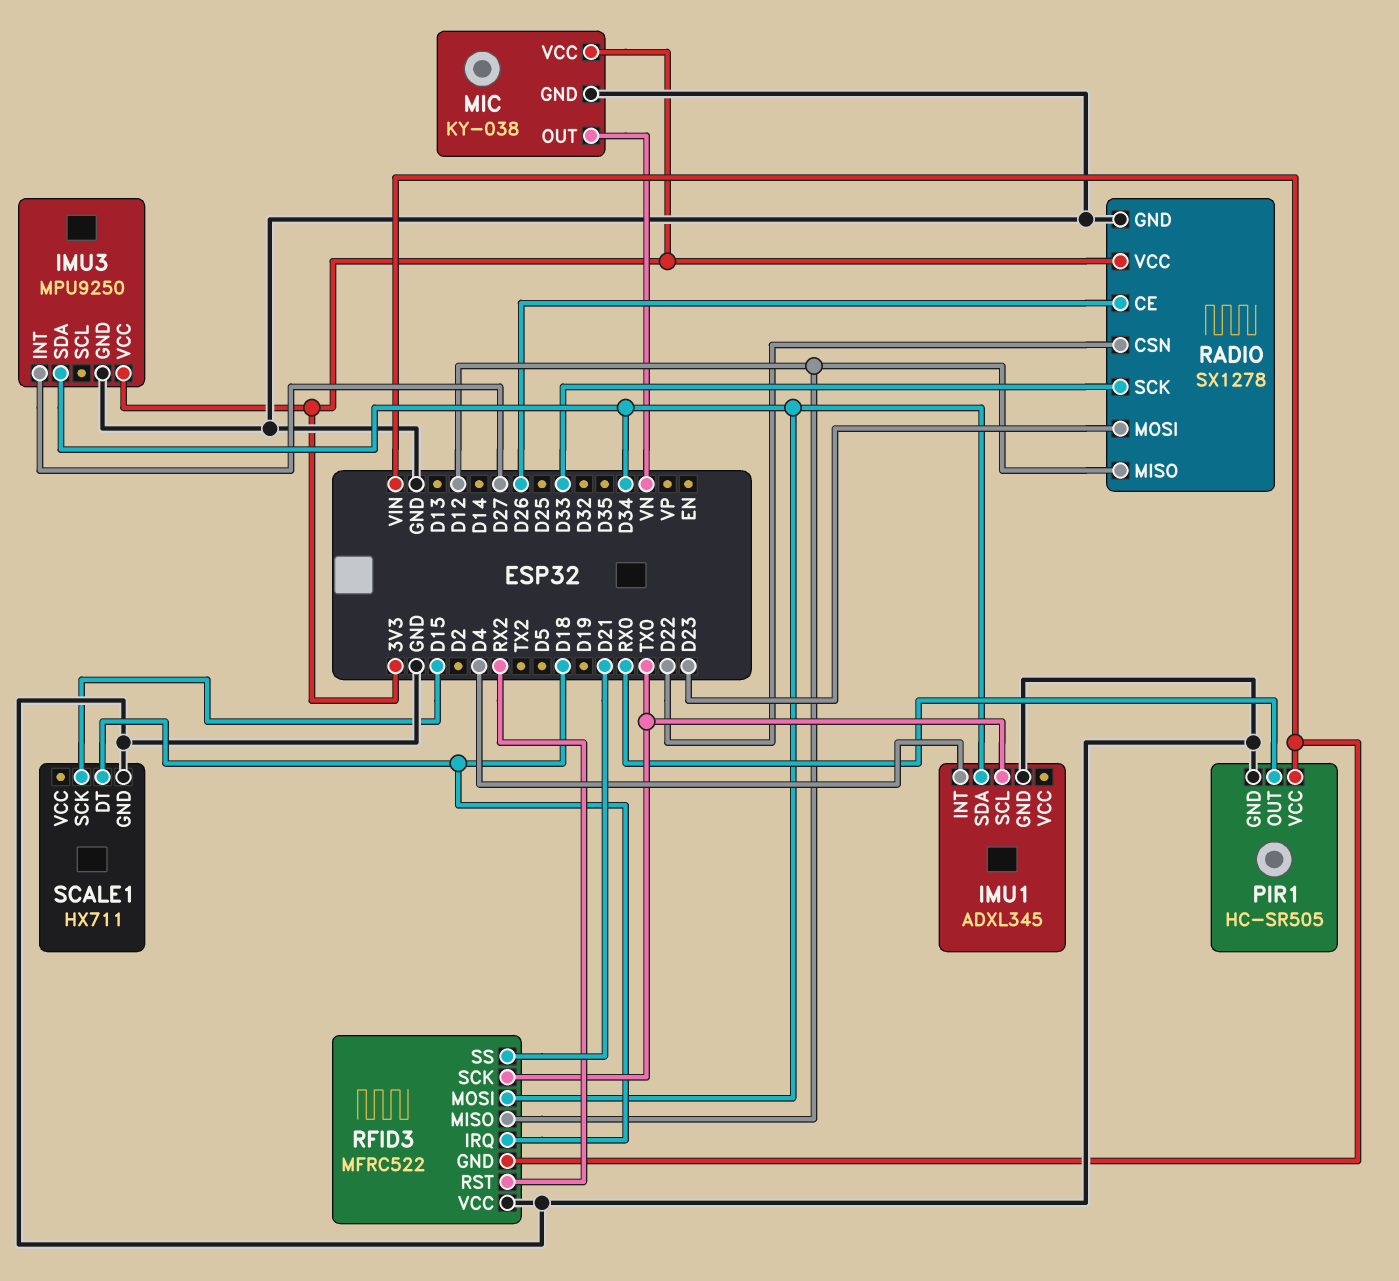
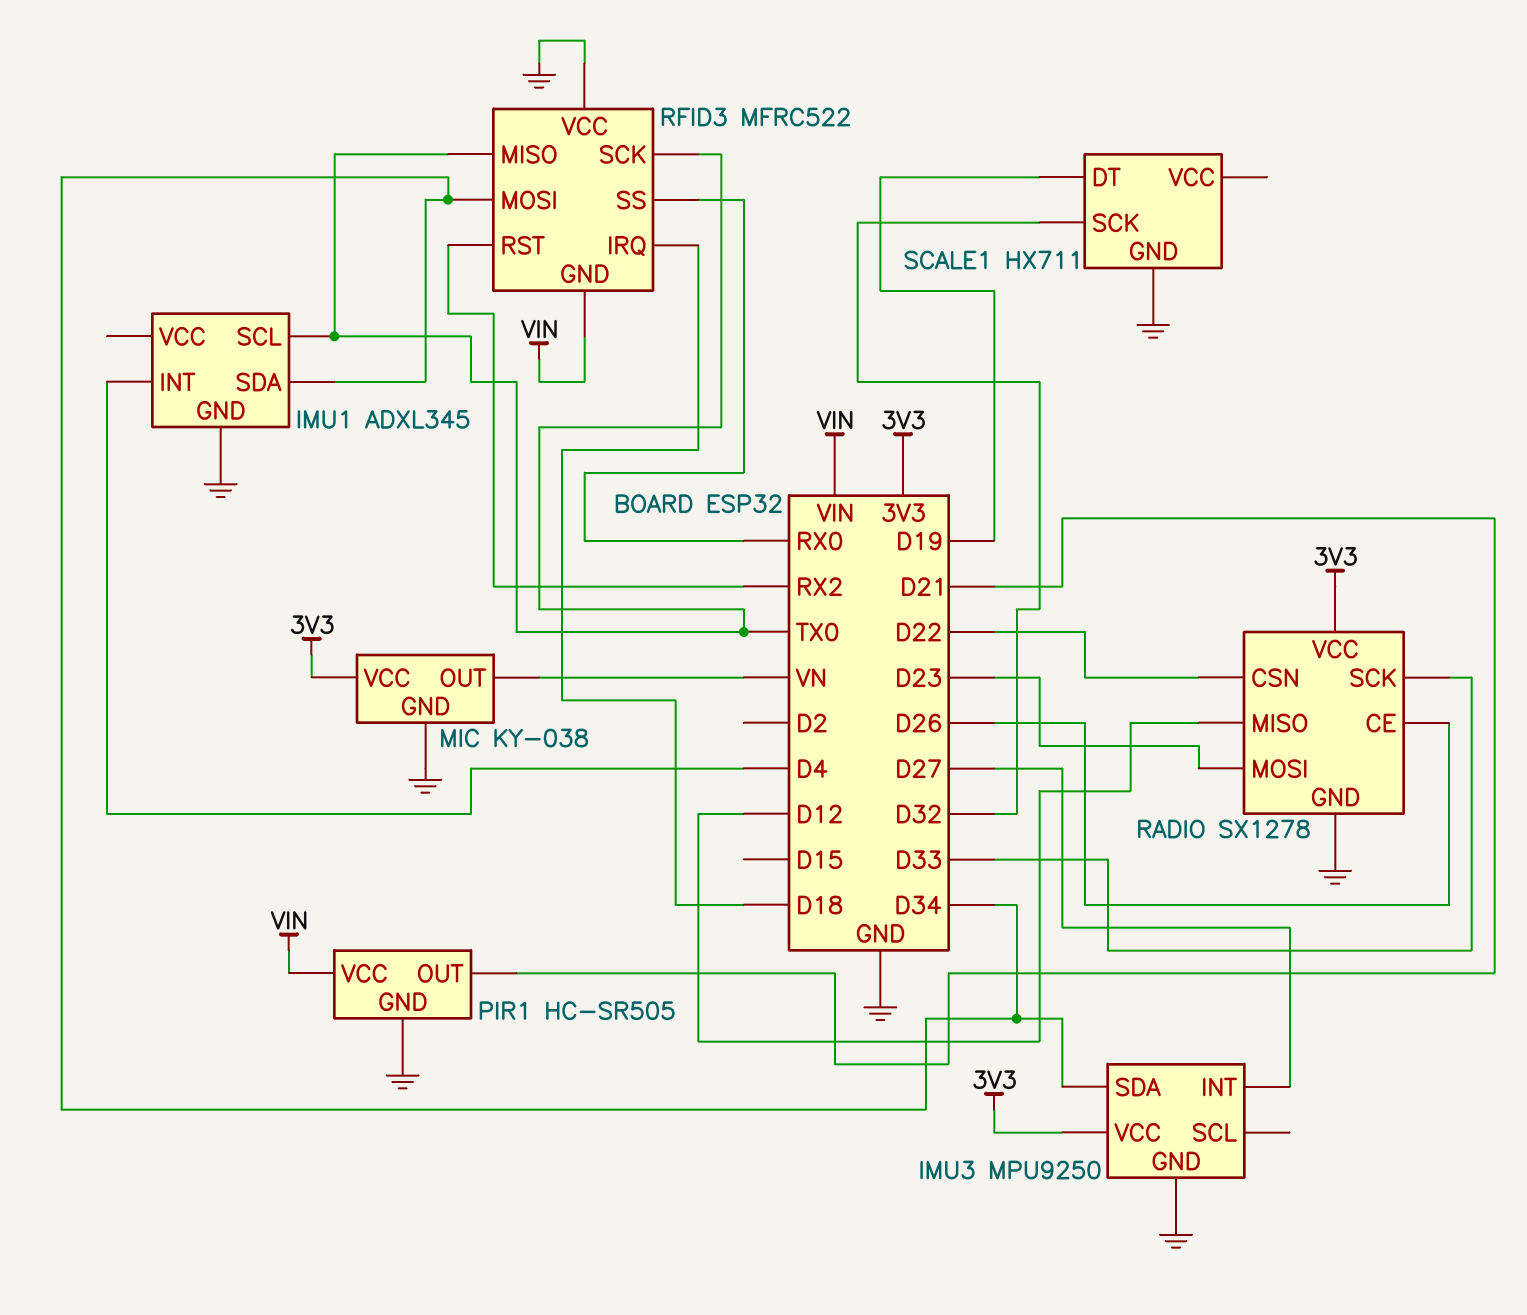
PIR1 pin OUT: RX0 -> D21
RFID3 pin MISO: D12 -> TX0
RFID3 pin SS: D21 -> RX0
SCALE1 pin DT: D18 -> D19
SCALE1 pin SCK: D15 -> D32

